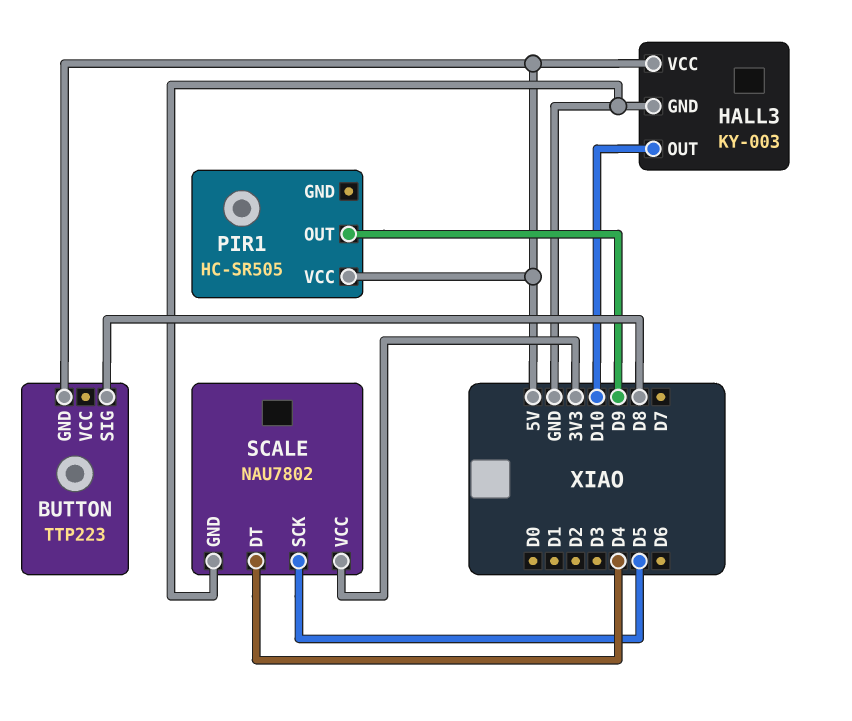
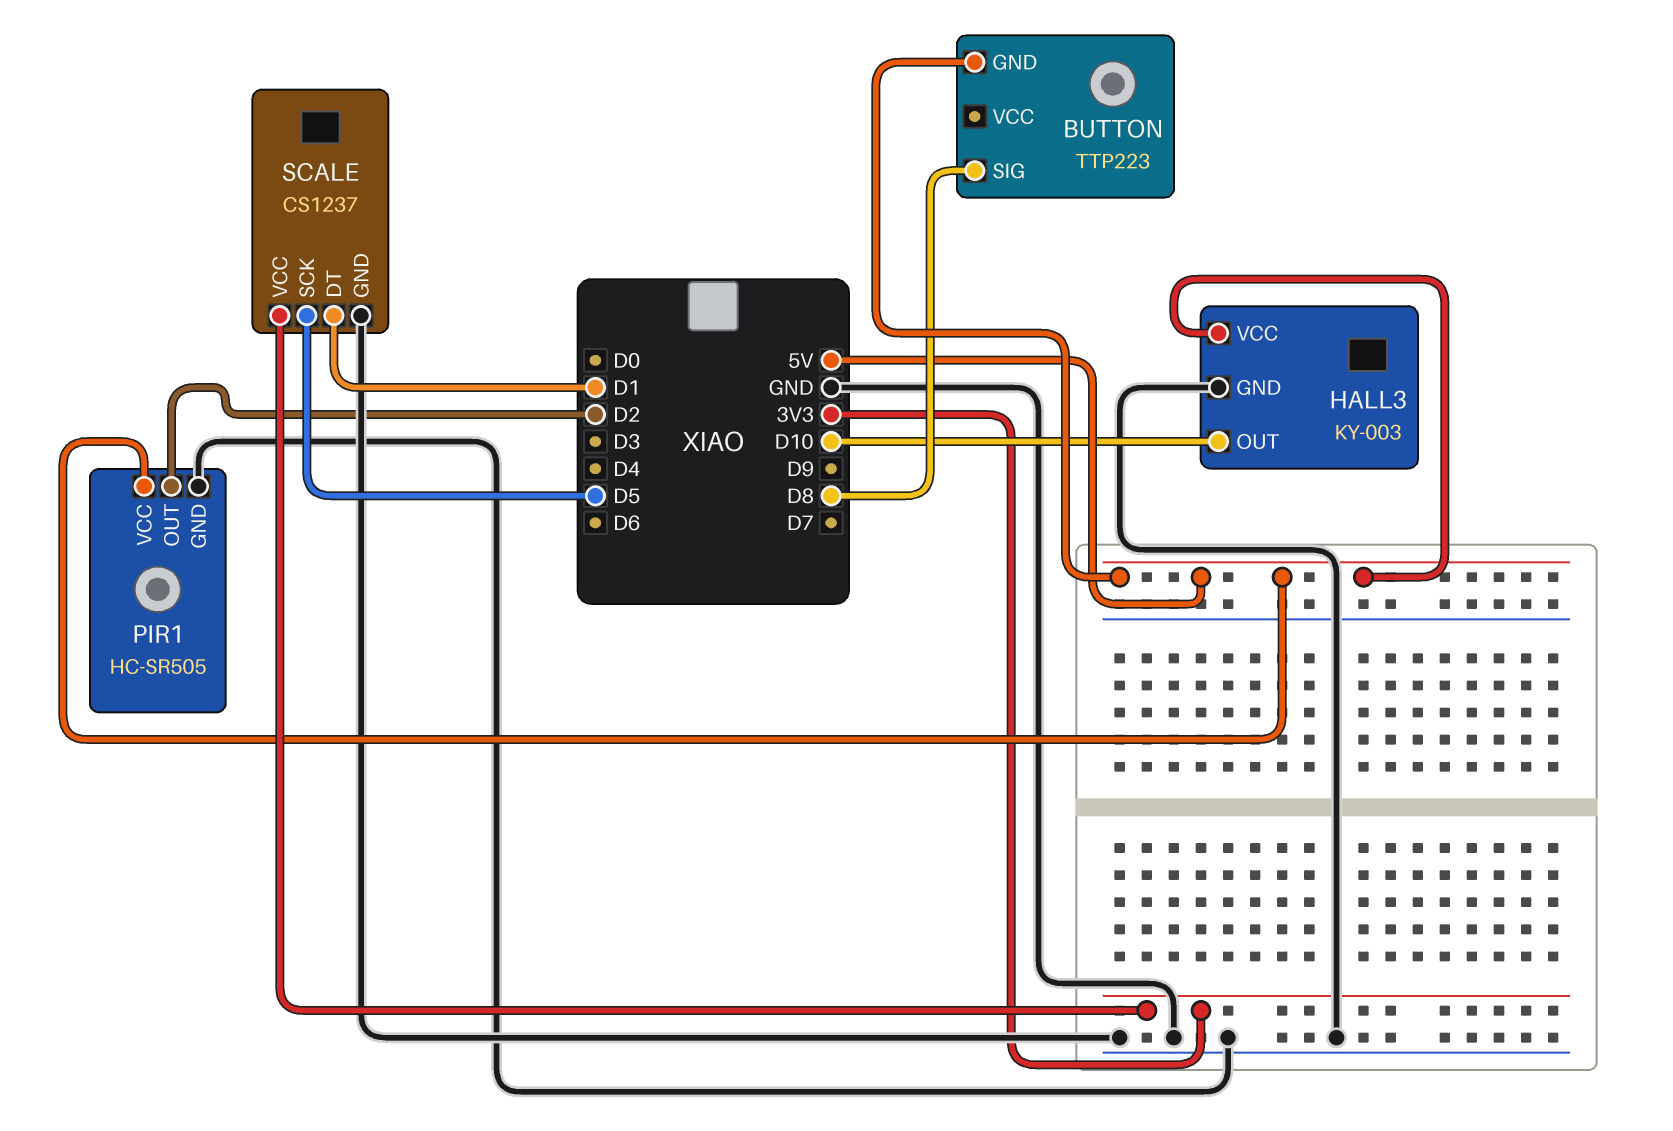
PIR1 pin GND: none -> GND
PIR1 pin OUT: D9 -> D2
SCALE: NAU7802 -> CS1237
SCALE pin DT: D4 -> D1

